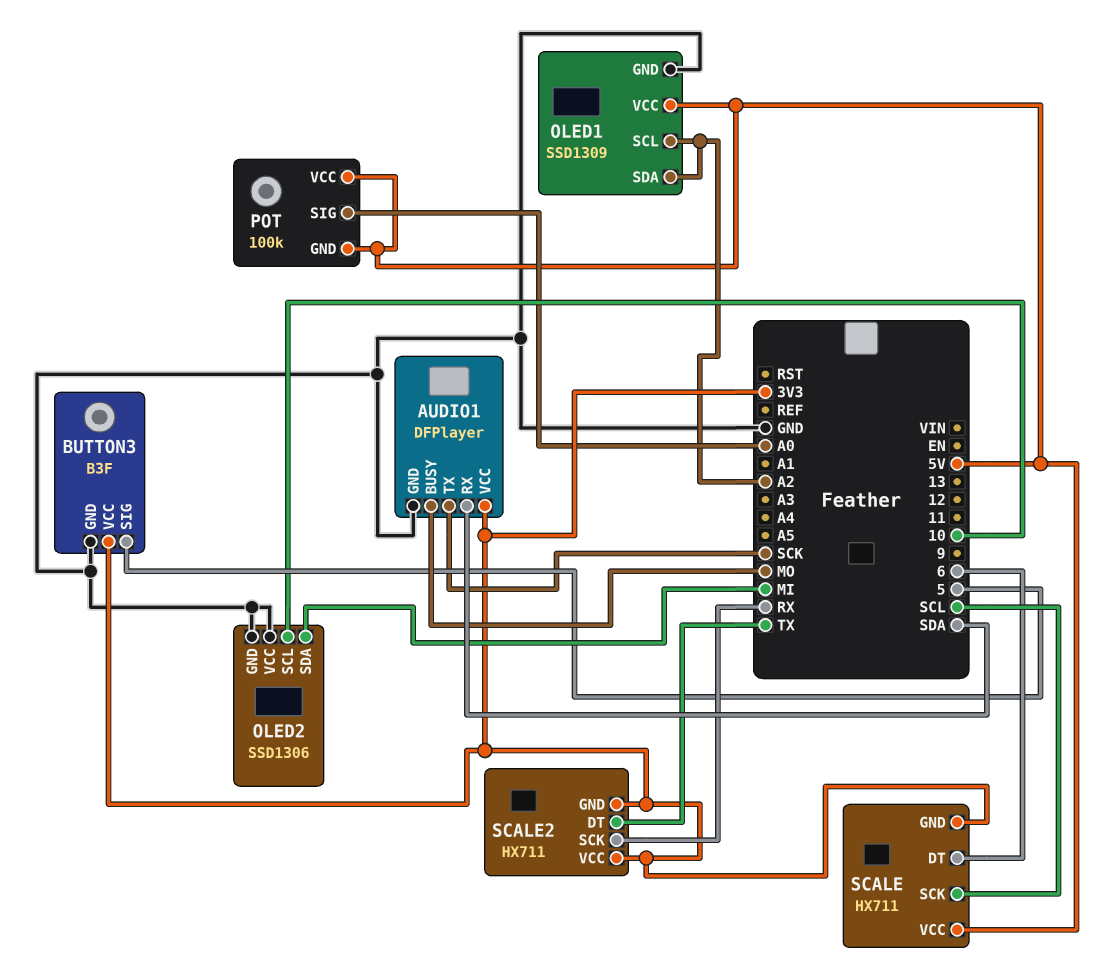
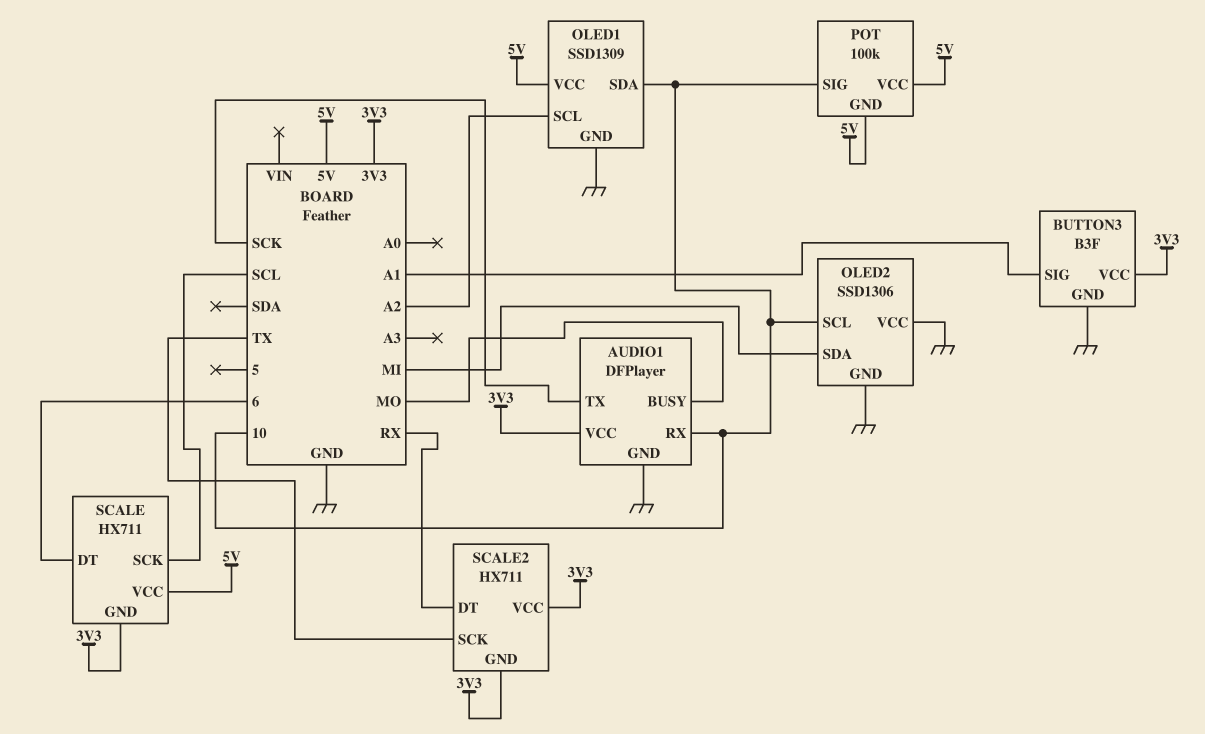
AUDIO1 pin RX: SDA -> 10
BUTTON3 pin SIG: 5 -> A1
OLED1 pin SDA: A2 -> 10
POT pin SIG: A0 -> 10
SCALE2 pin DT: TX -> RX
SCALE2 pin SCK: RX -> TX

